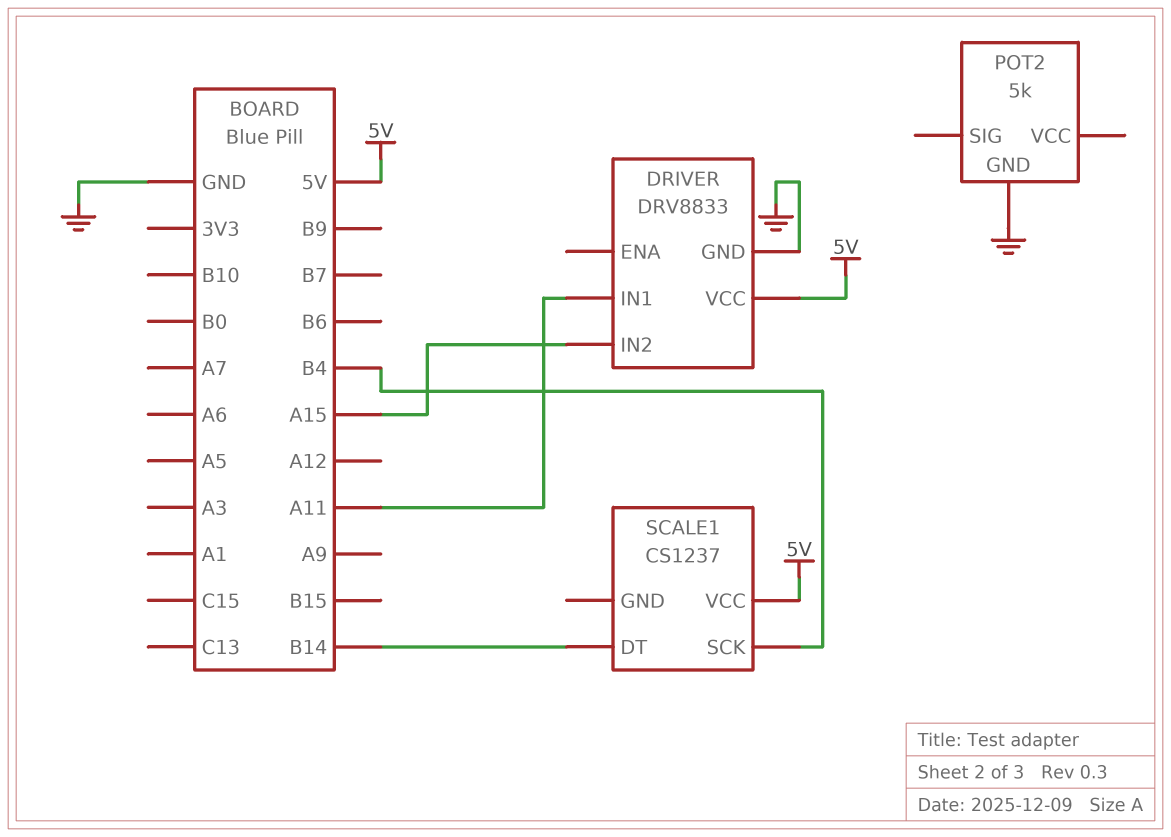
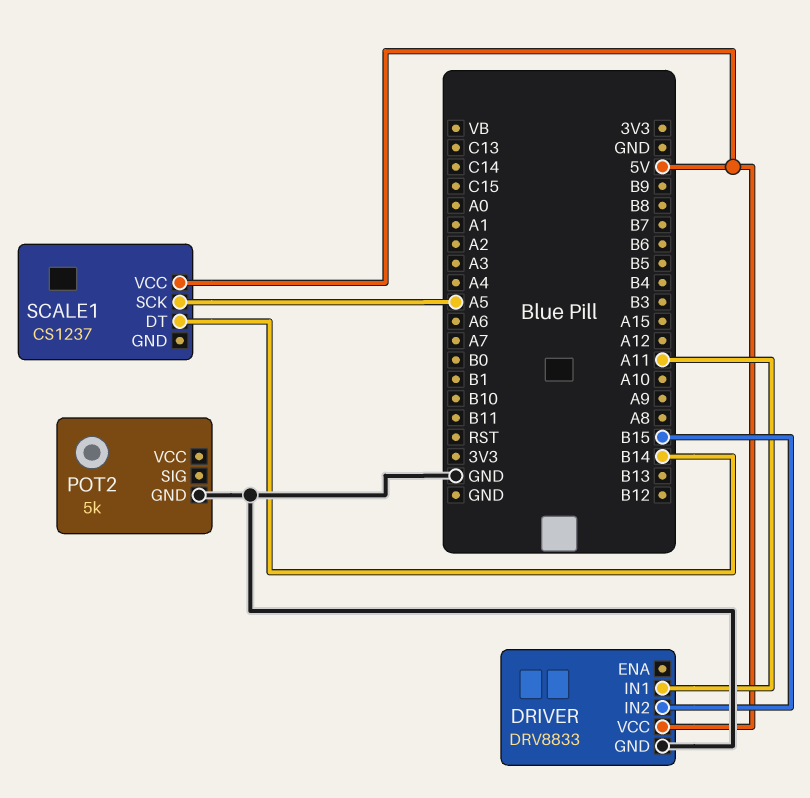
DRIVER pin IN2: A15 -> B15
SCALE1 pin SCK: B4 -> A5

